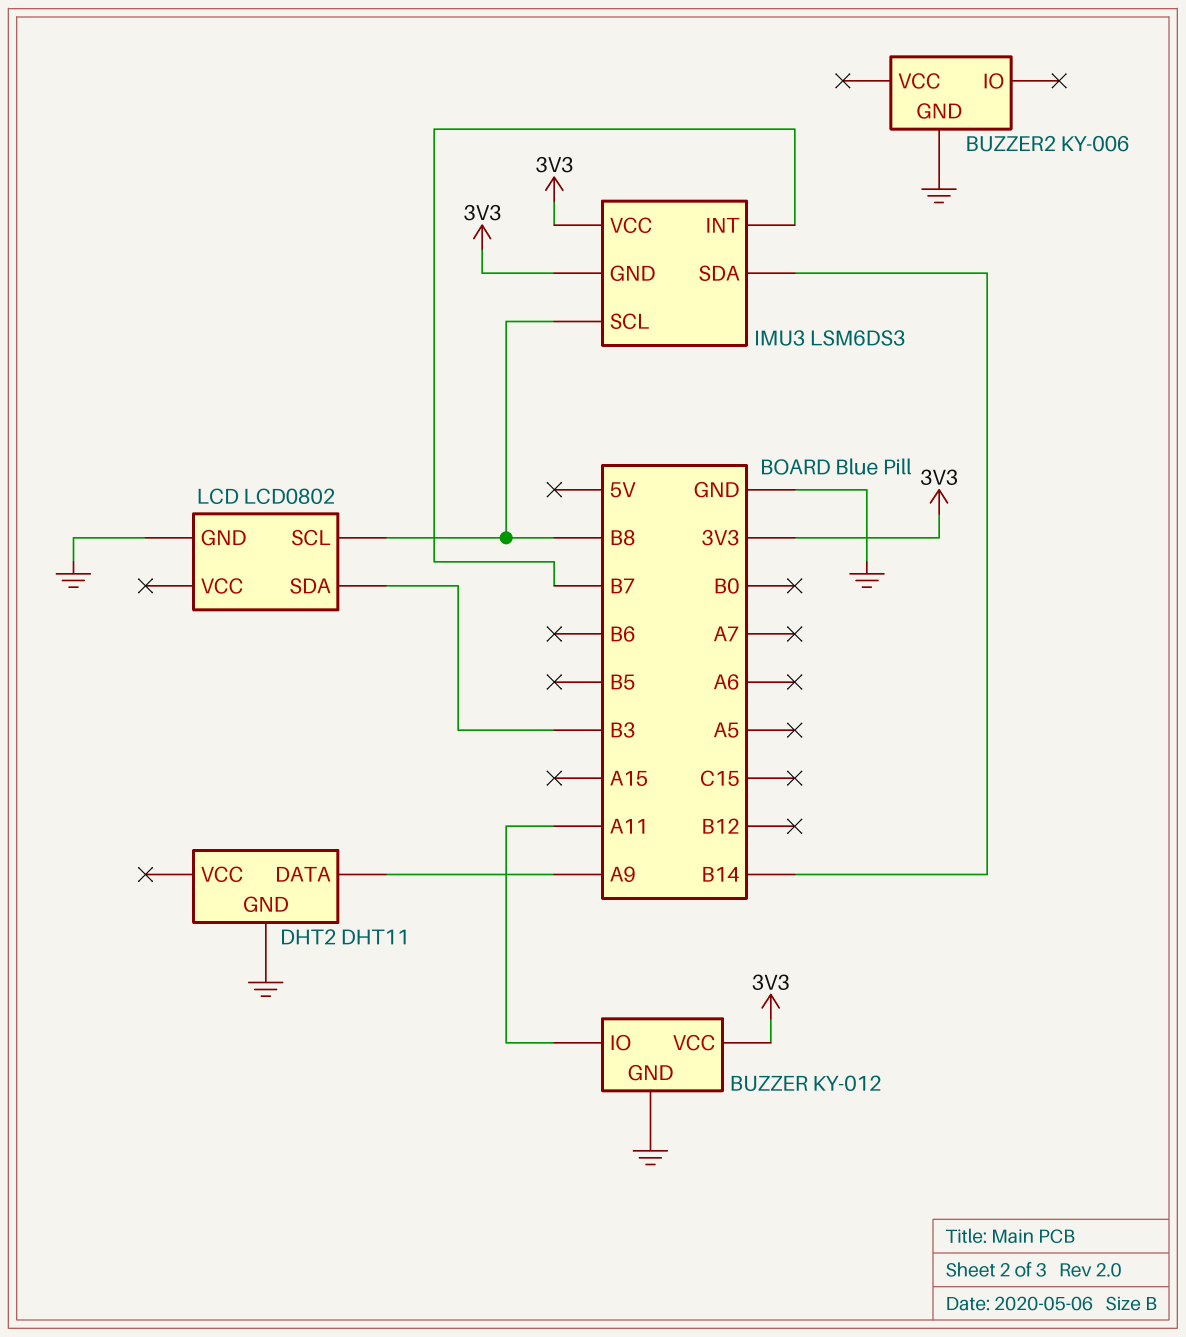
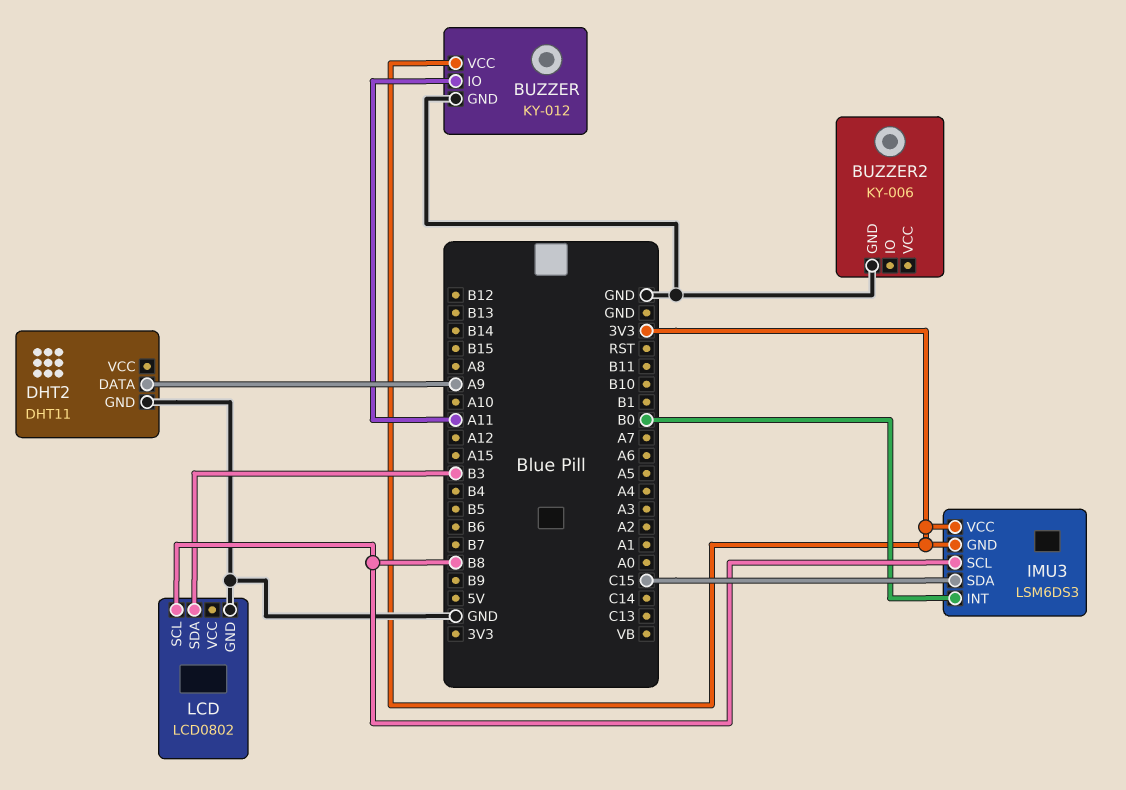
IMU3 pin INT: B7 -> B0
IMU3 pin SDA: B14 -> C15

